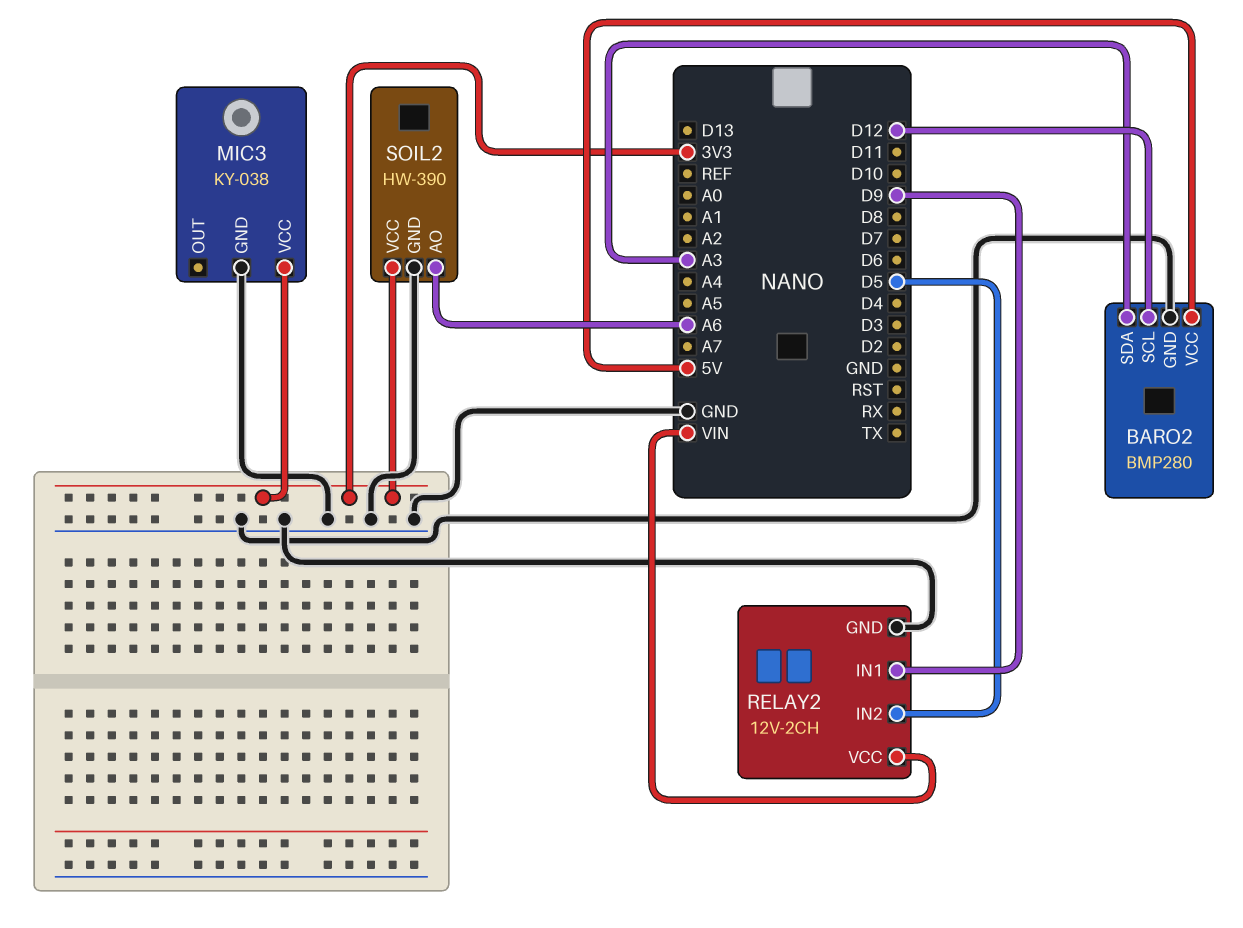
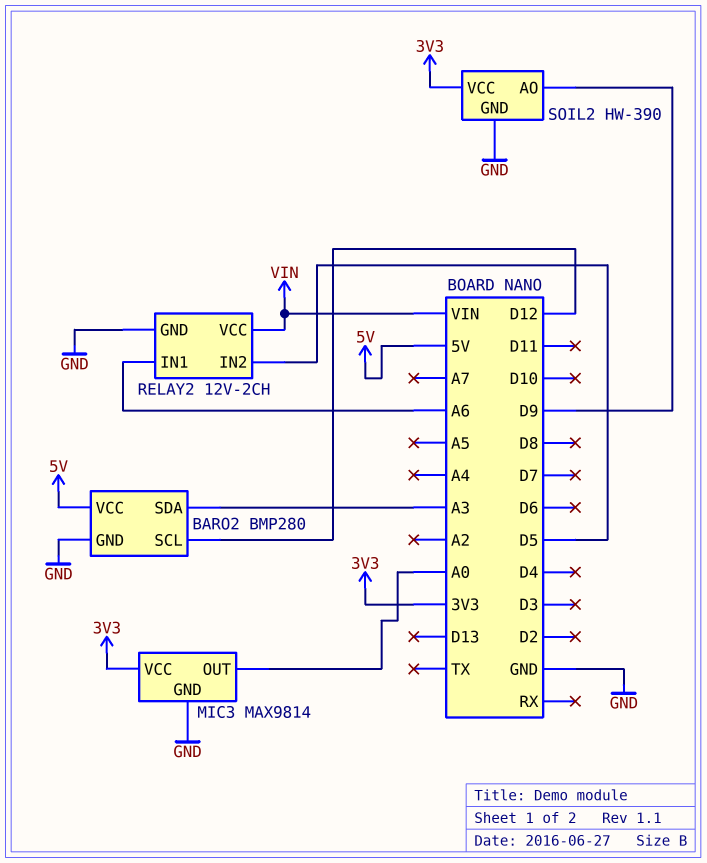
MIC3: KY-038 -> MAX9814
MIC3 pin OUT: none -> A0
RELAY2 pin IN1: D9 -> A6
SOIL2 pin AO: A6 -> D9

